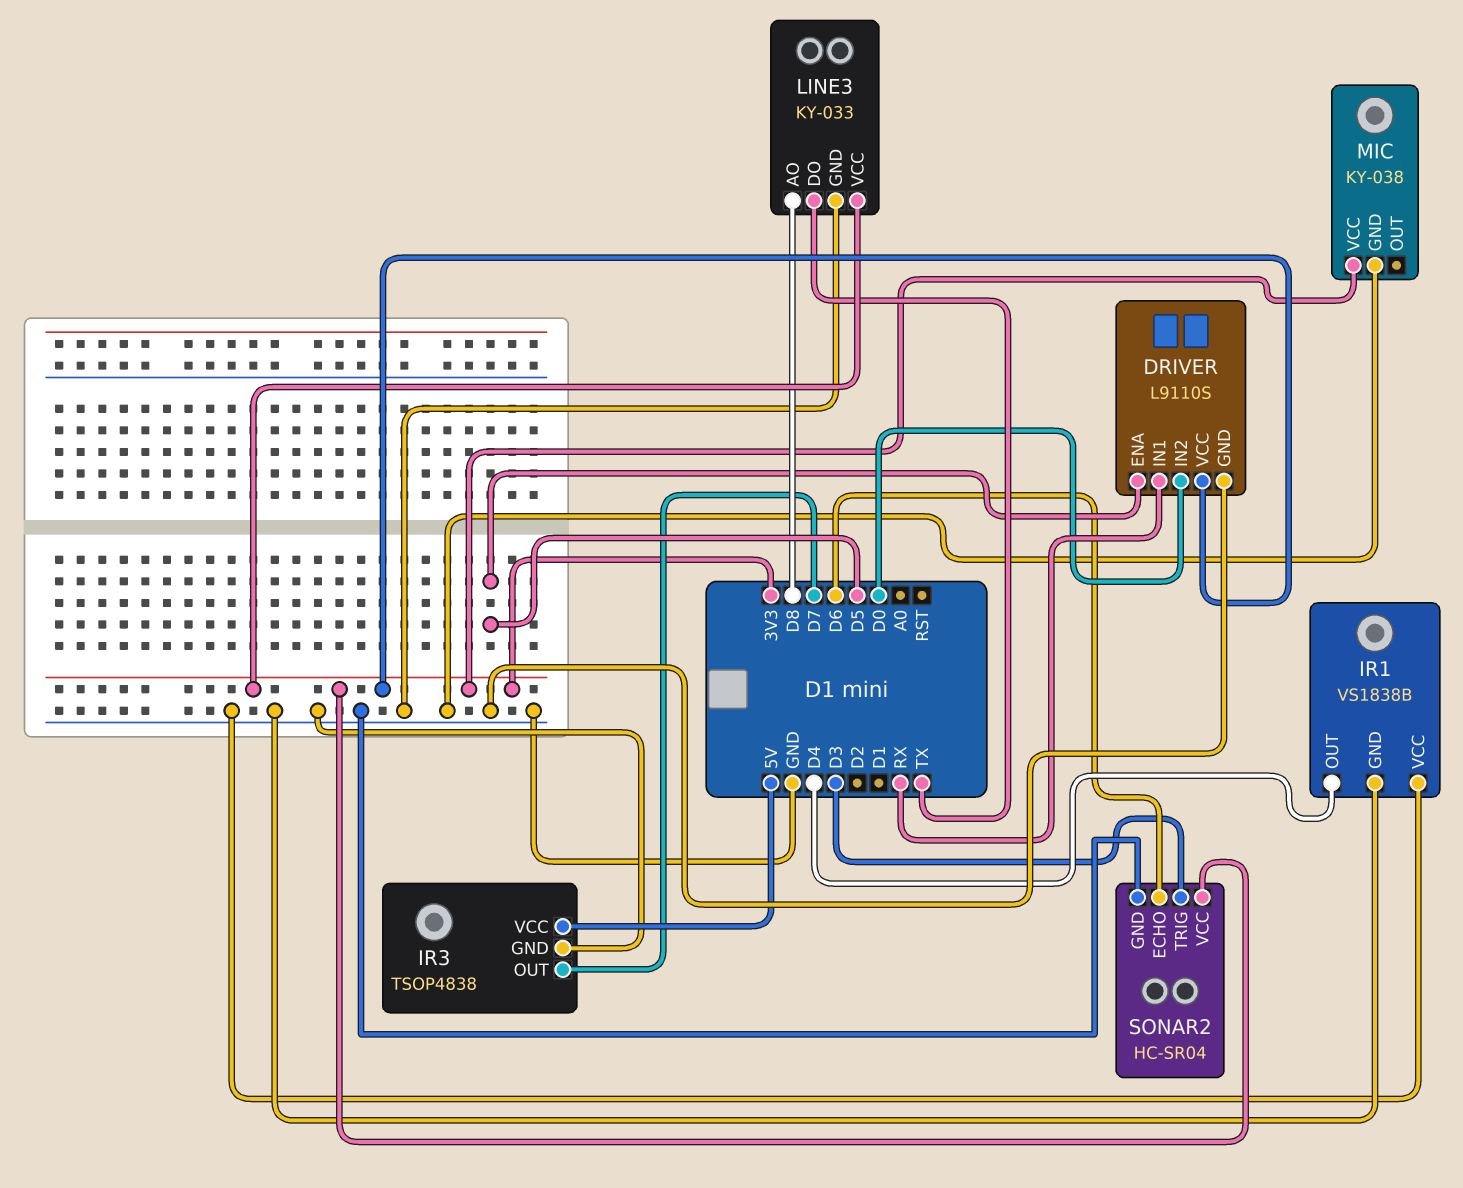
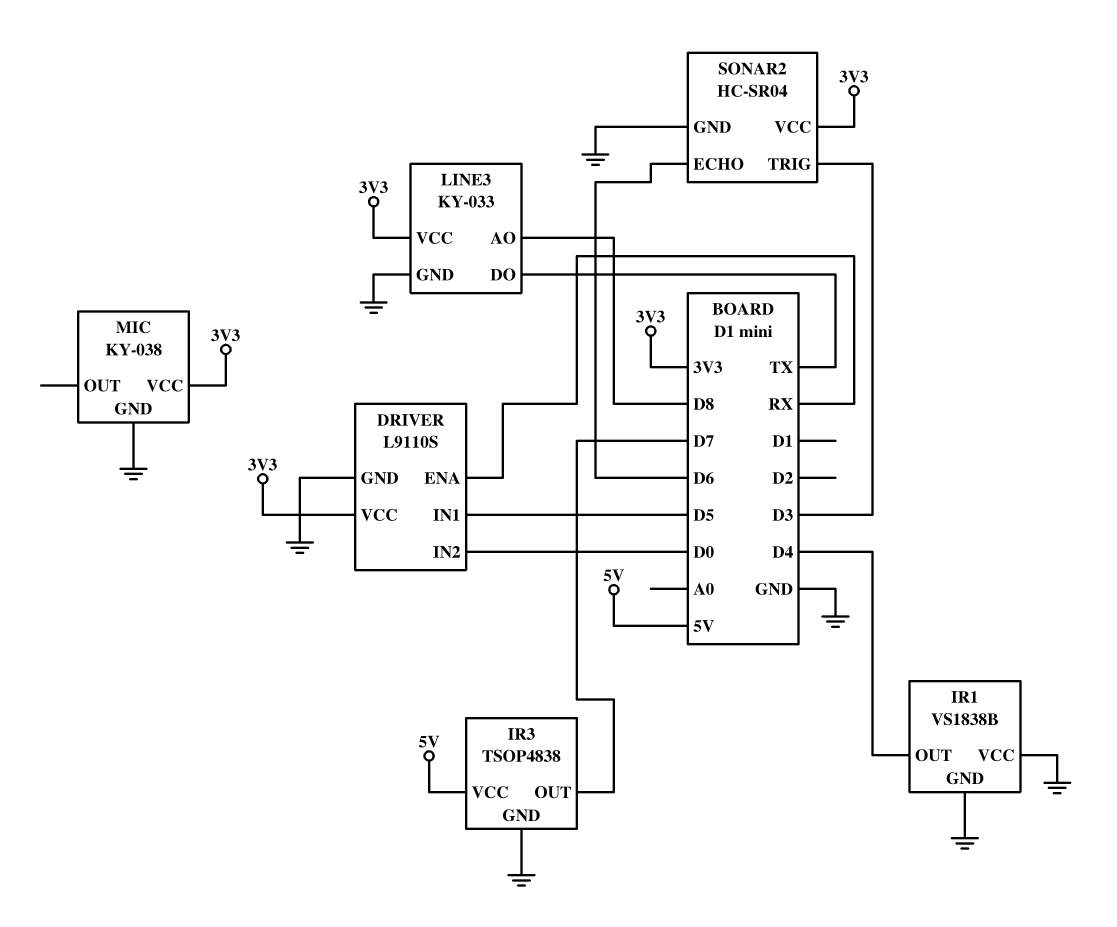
DRIVER pin ENA: D5 -> RX
DRIVER pin IN1: RX -> D5

